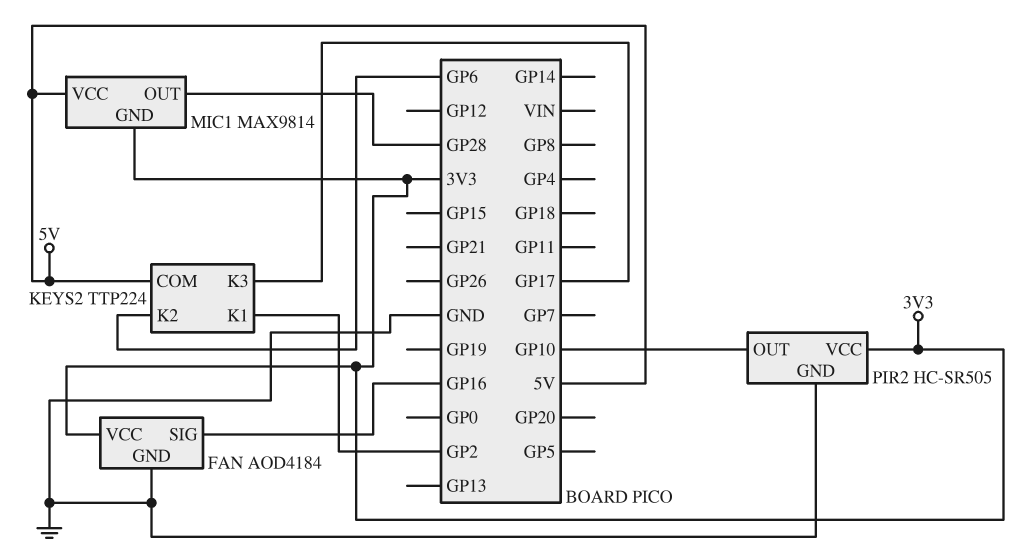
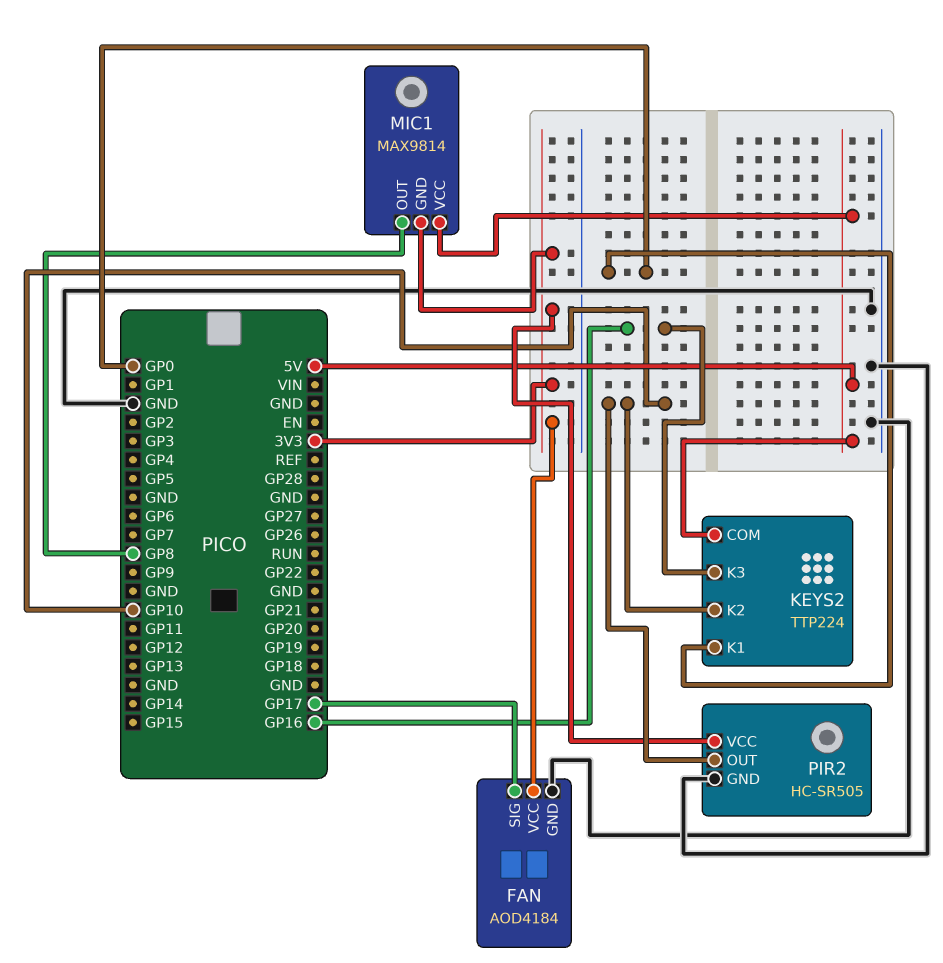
FAN pin SIG: GP16 -> GP17
KEYS2 pin K1: GP2 -> GP0
KEYS2 pin K2: GP6 -> GP10
KEYS2 pin K3: GP17 -> GP16
MIC1 pin OUT: GP28 -> GP8

